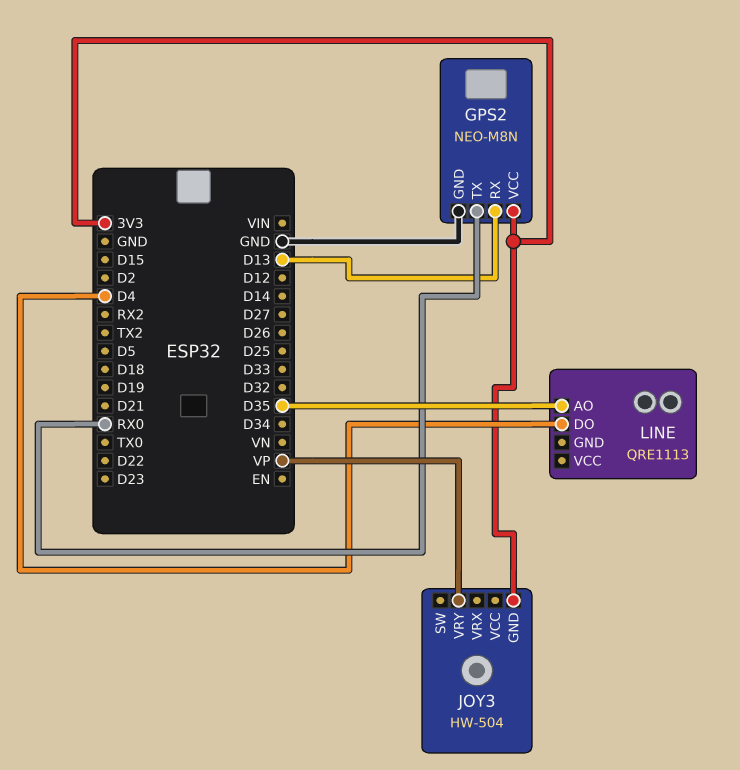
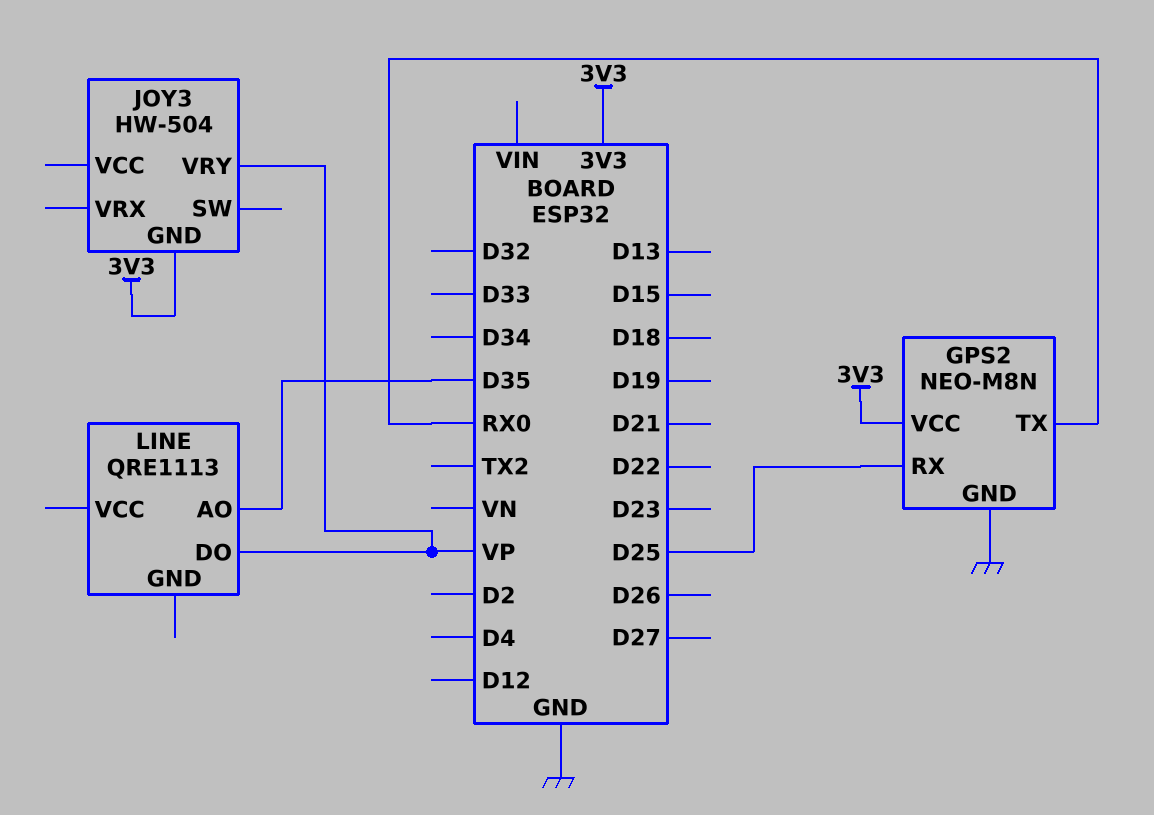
GPS2 pin RX: D13 -> D25
LINE pin DO: D4 -> VP

